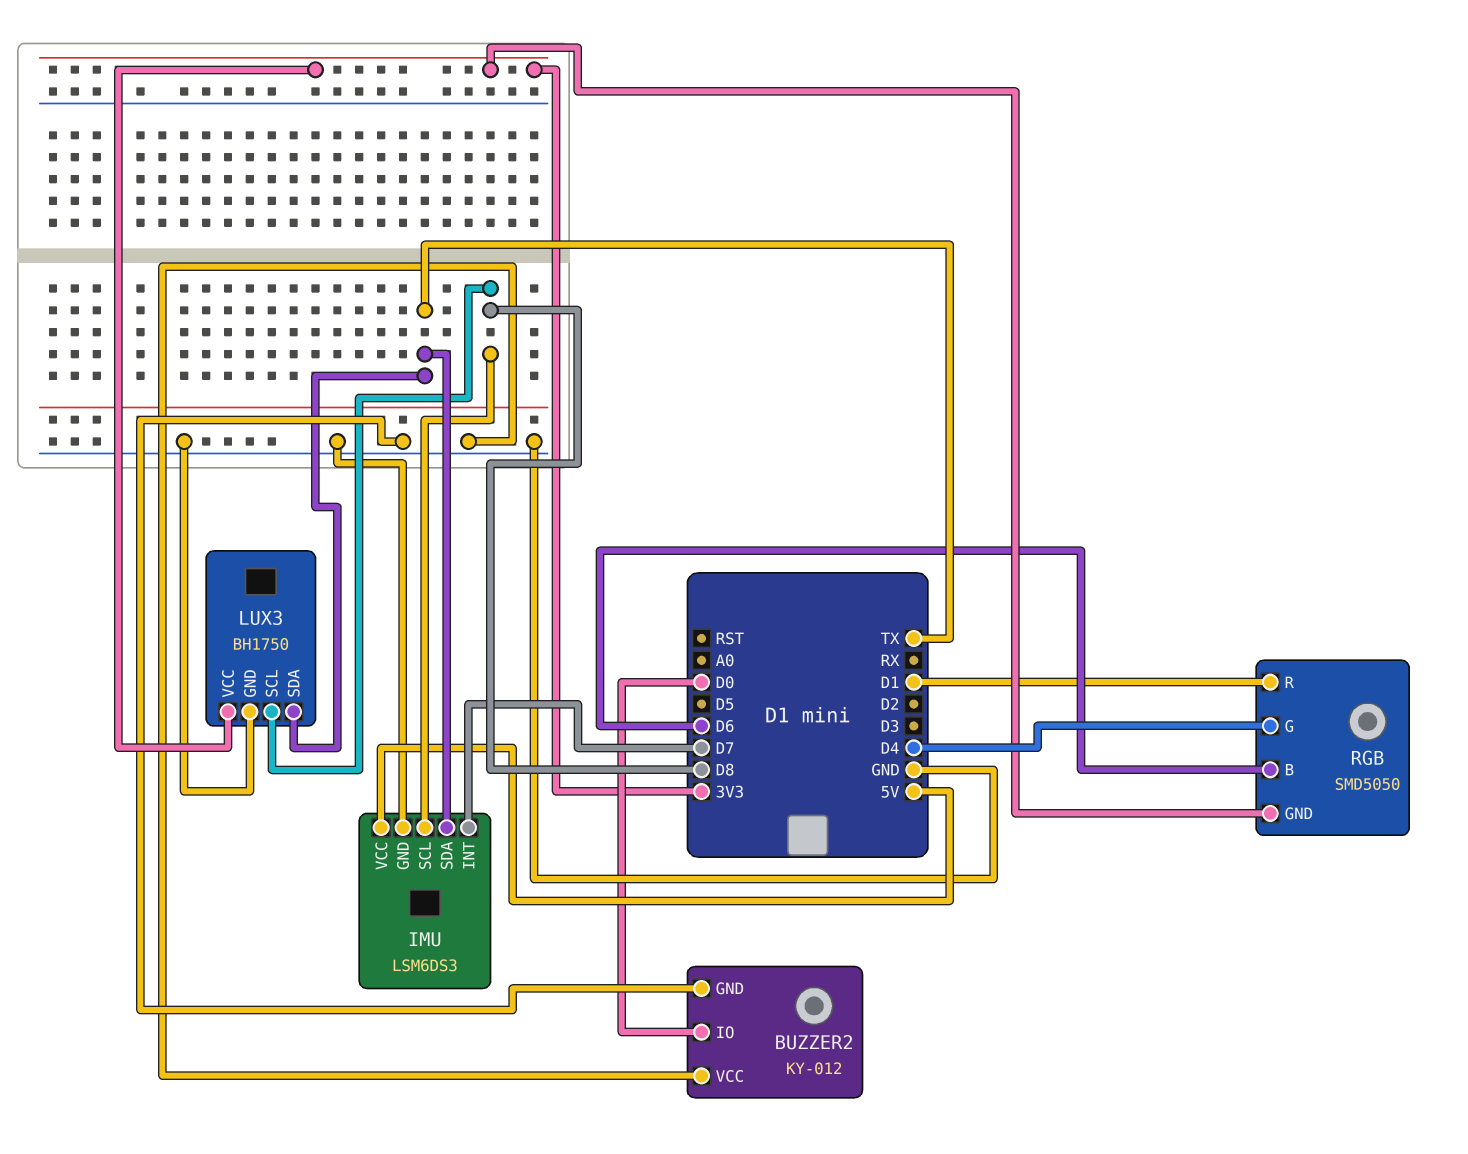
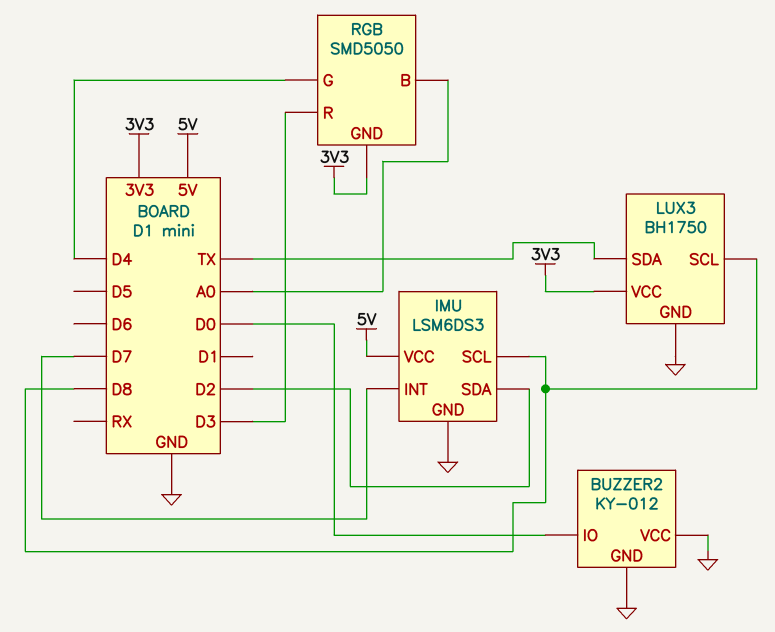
IMU pin SDA: TX -> D2
RGB pin B: D6 -> A0
RGB pin R: D1 -> D3

